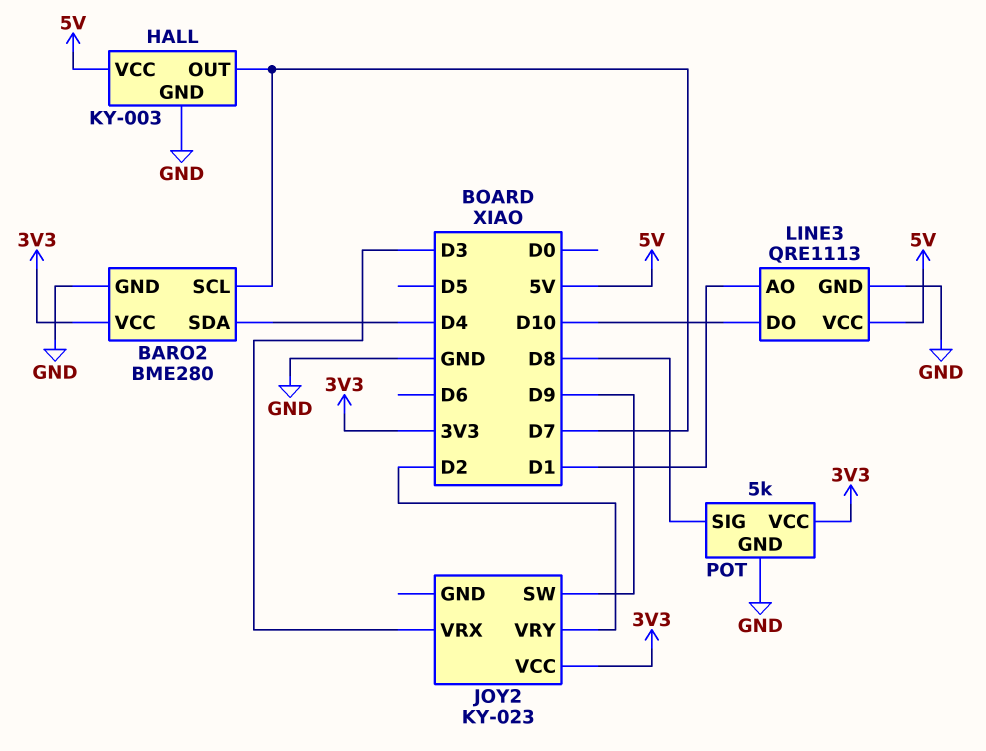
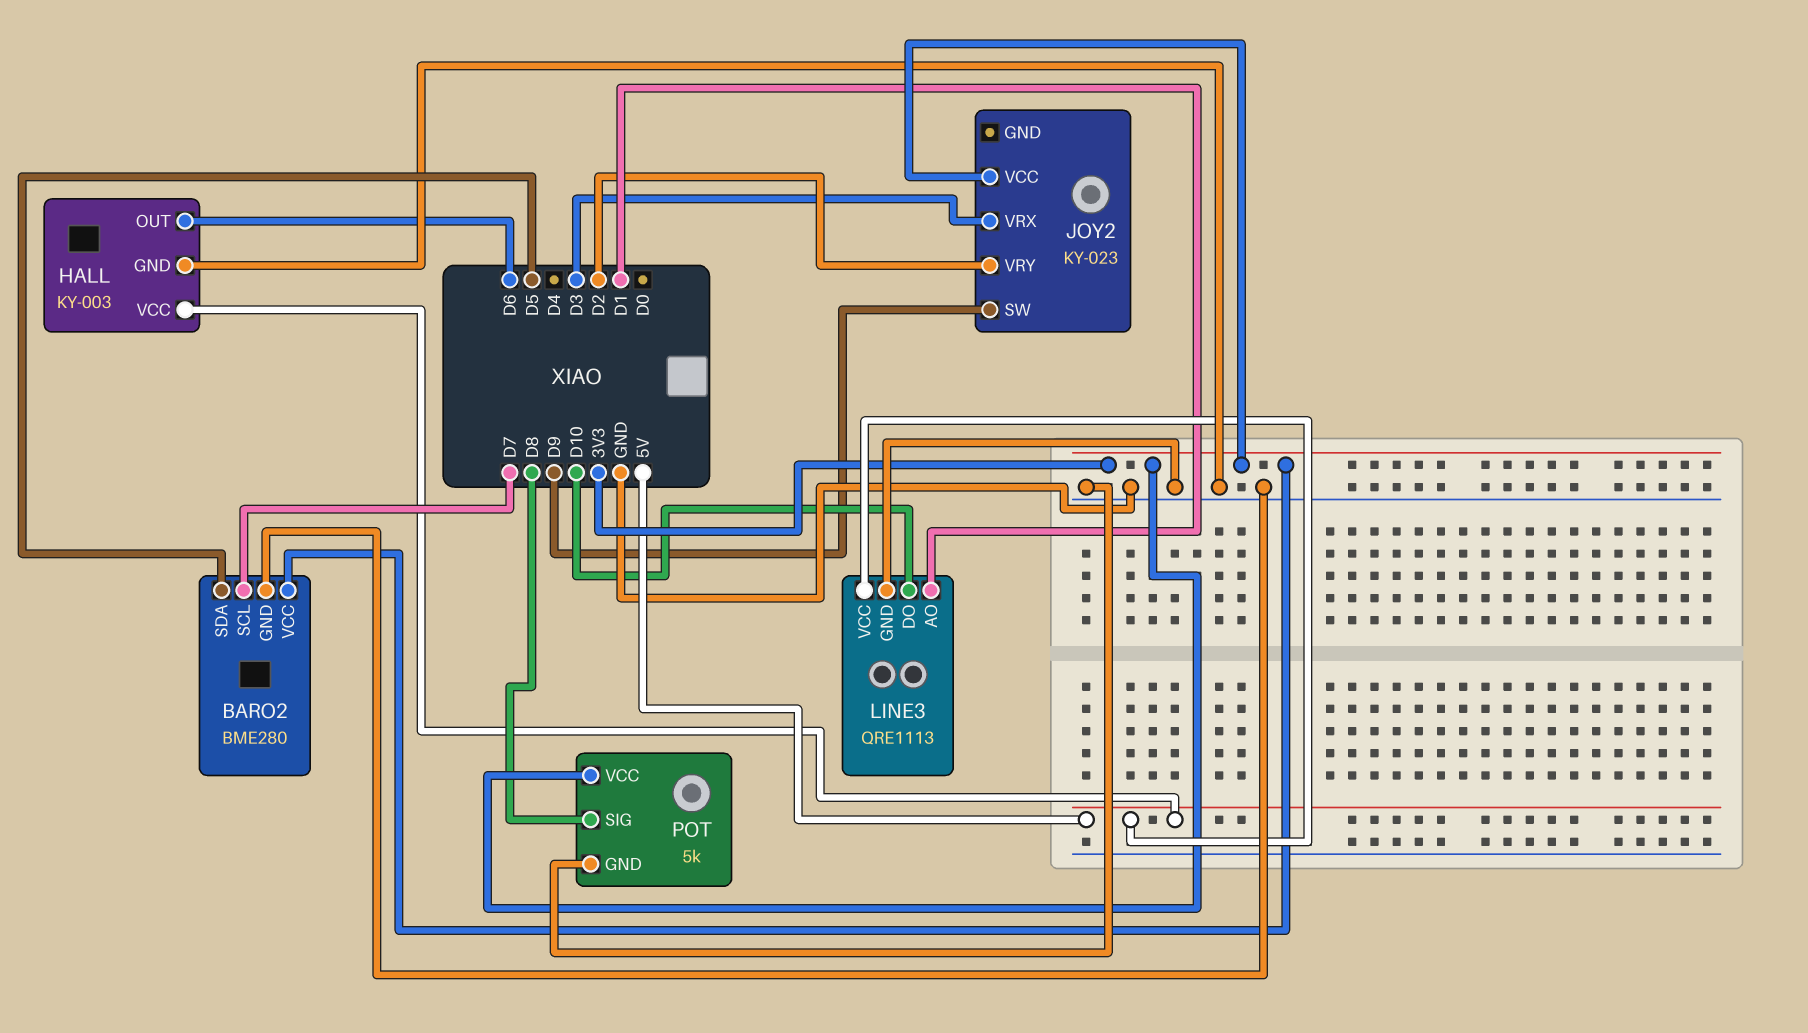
BARO2 pin SDA: D4 -> D5
HALL pin OUT: D7 -> D6

